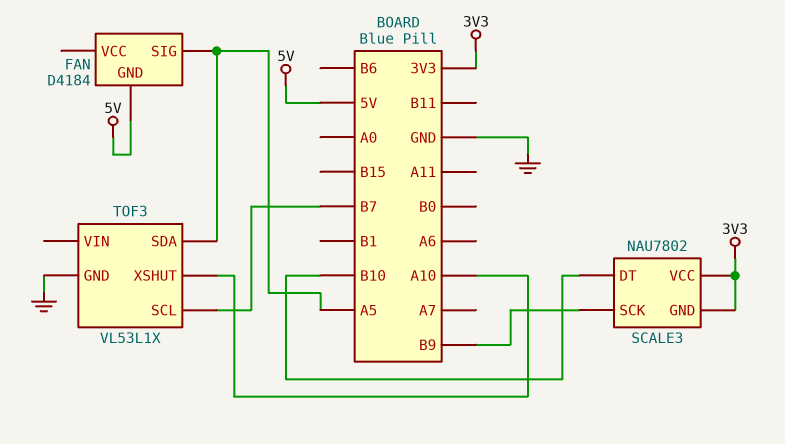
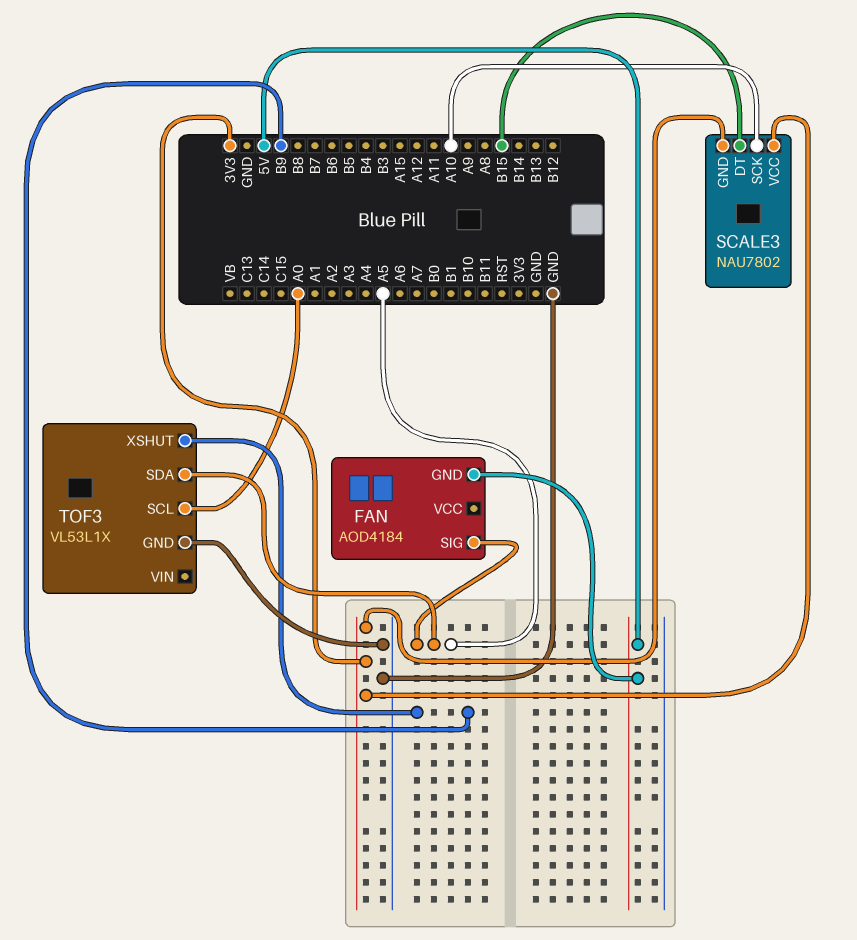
FAN: D4184 -> AOD4184
SCALE3 pin DT: B10 -> B15
SCALE3 pin SCK: B9 -> A10
TOF3 pin SCL: B7 -> A0
TOF3 pin XSHUT: A10 -> B9

